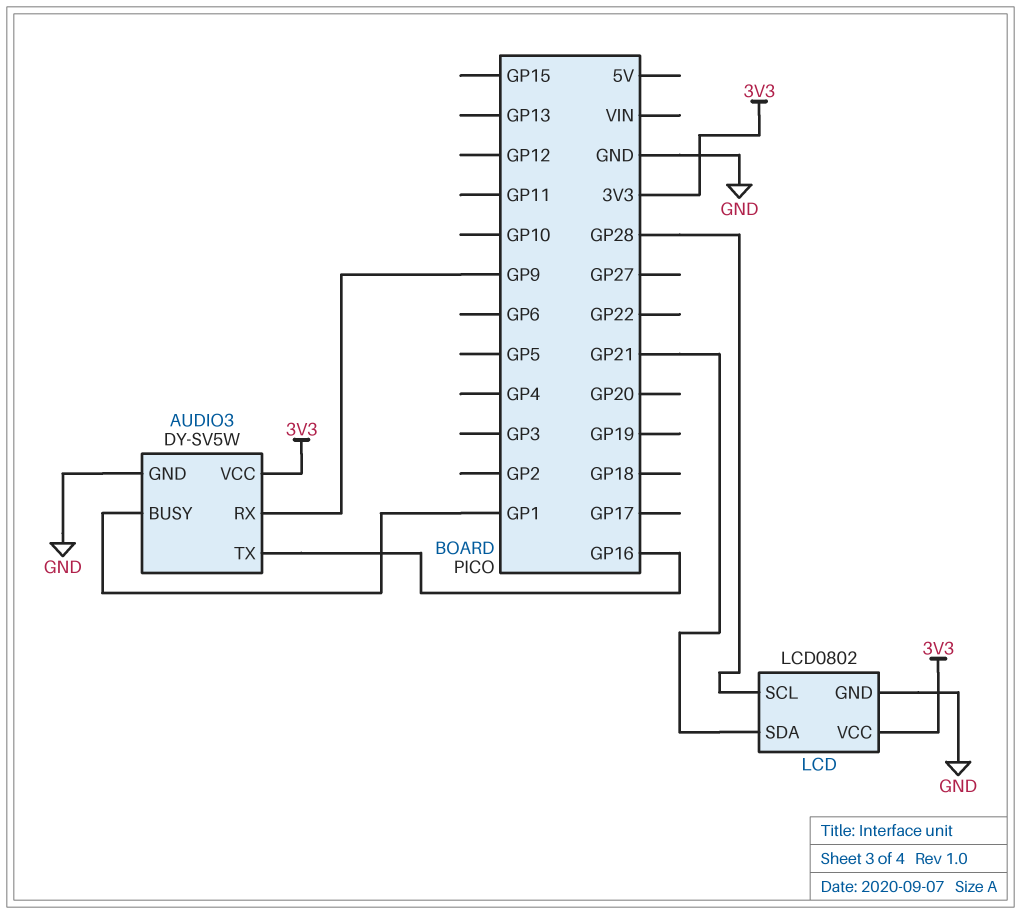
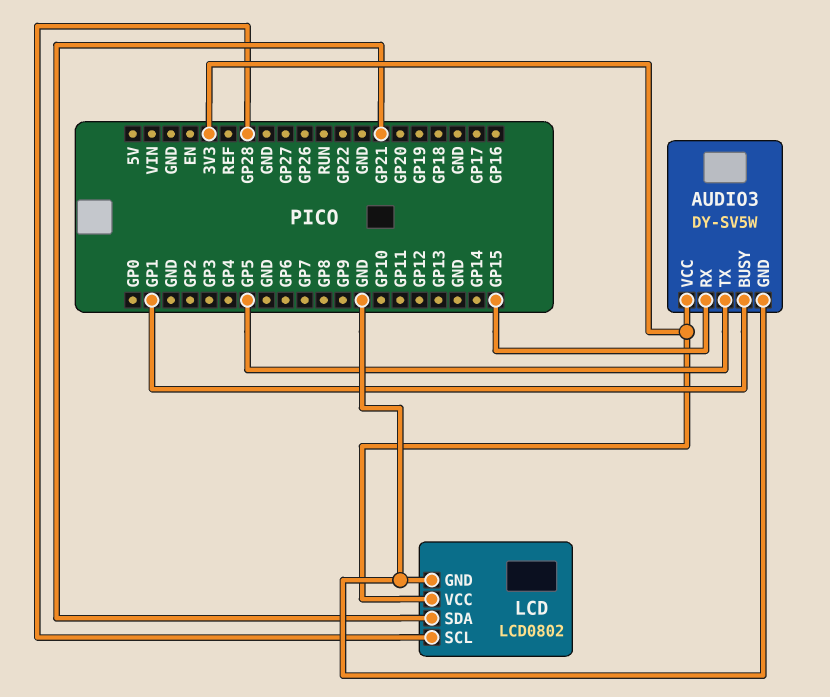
AUDIO3 pin RX: GP9 -> GP15
AUDIO3 pin TX: GP16 -> GP5

